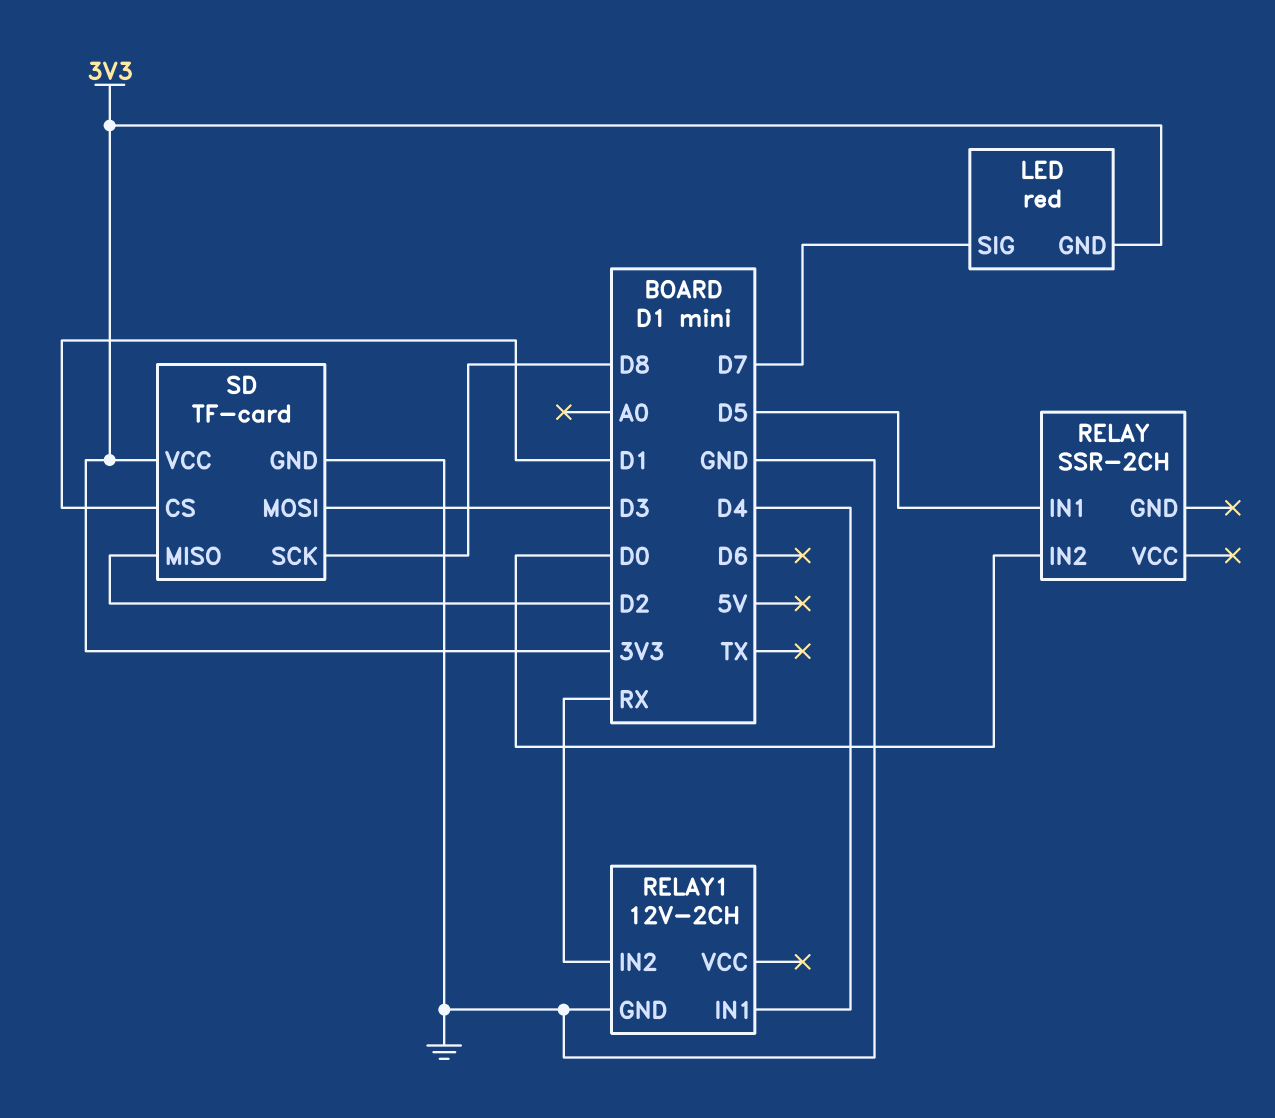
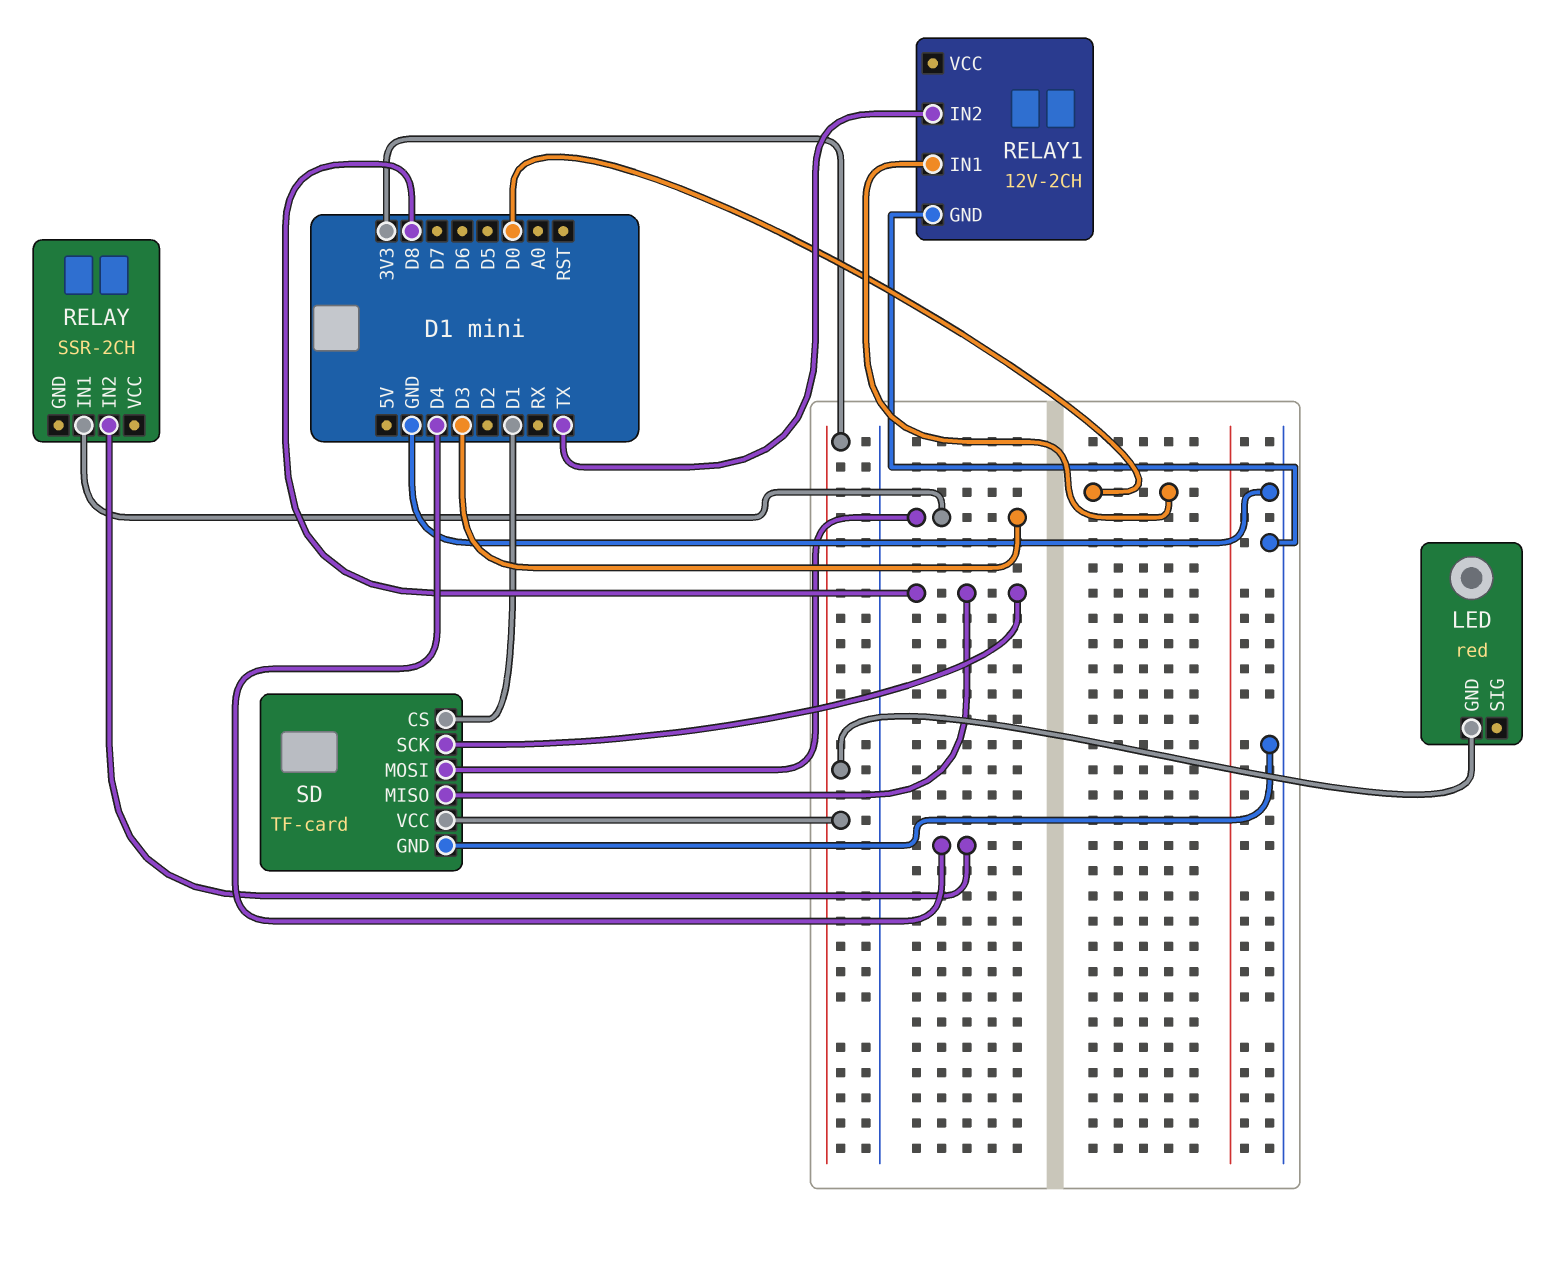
LED pin SIG: D7 -> none
RELAY pin IN1: D5 -> D3
RELAY pin IN2: D0 -> D4
RELAY1 pin IN1: D4 -> D0
RELAY1 pin IN2: RX -> TX
SD pin MISO: D2 -> D8

